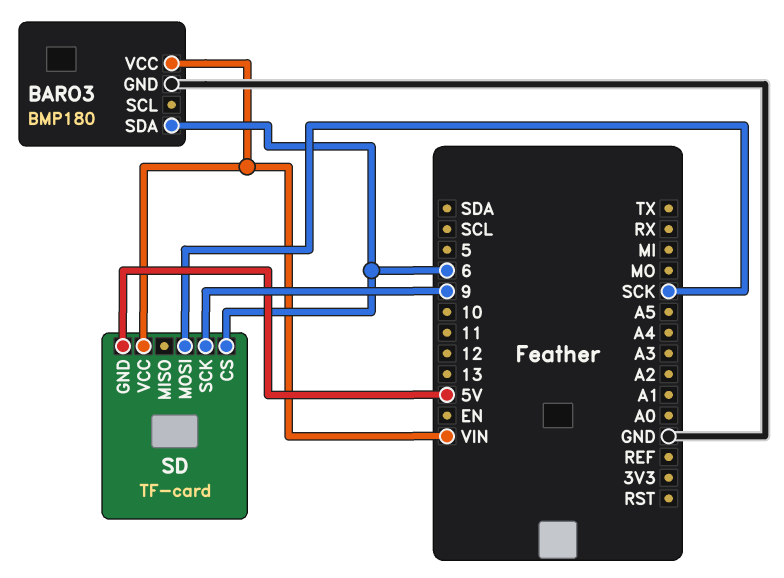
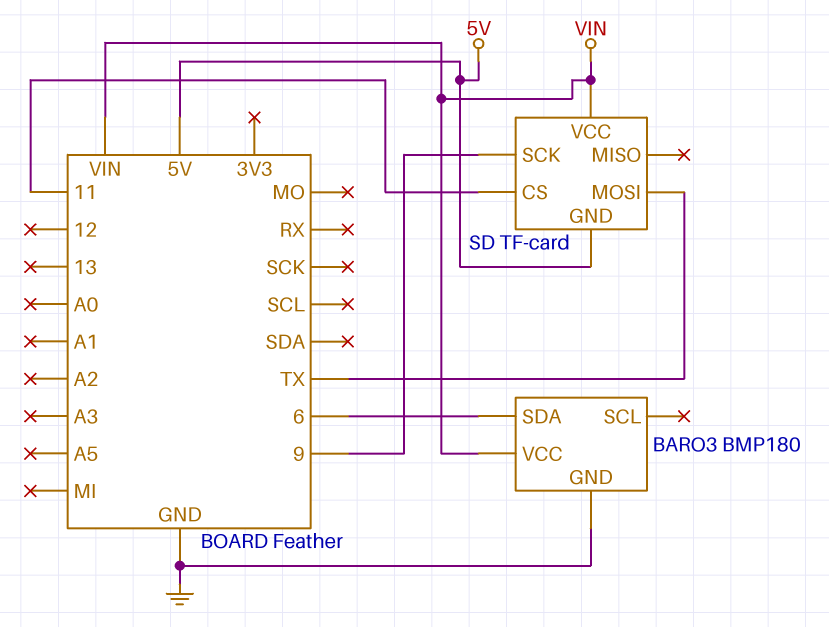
SD pin CS: 6 -> 11
SD pin MOSI: SCK -> TX

